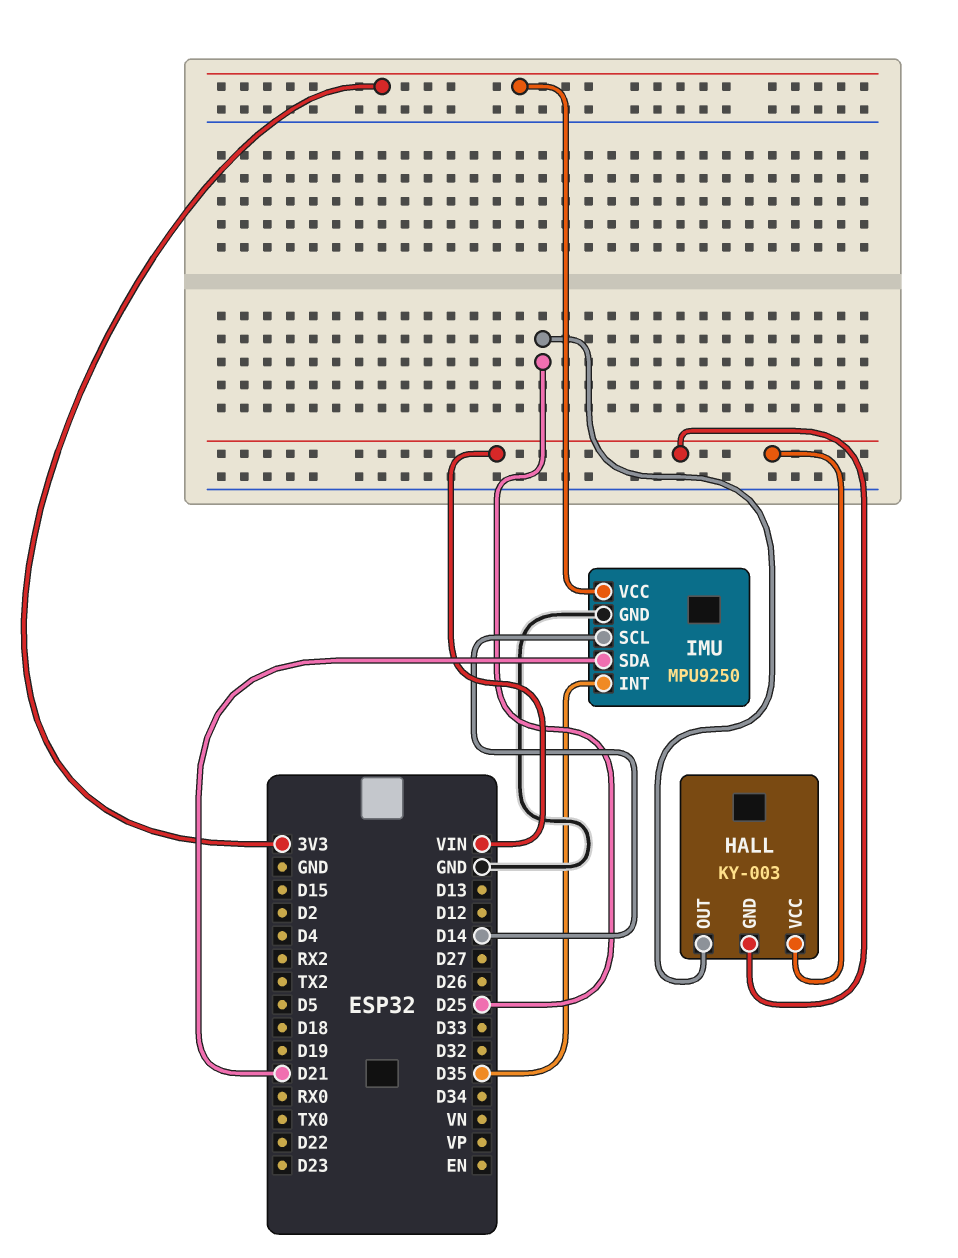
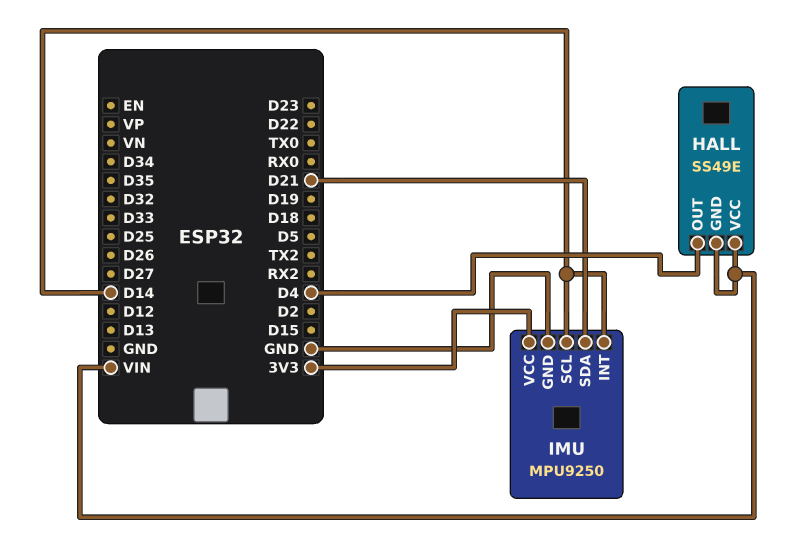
HALL: KY-003 -> SS49E
HALL pin OUT: D25 -> D4
IMU pin INT: D35 -> D14

